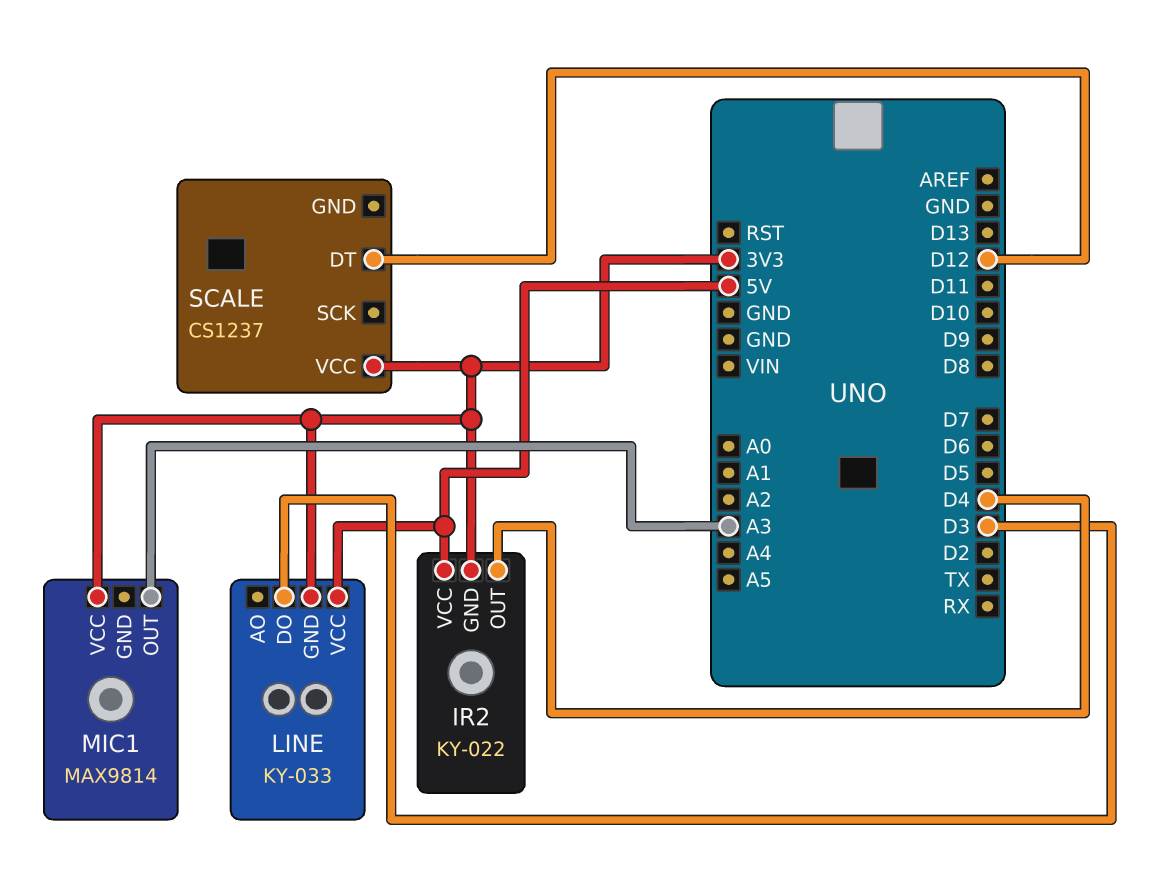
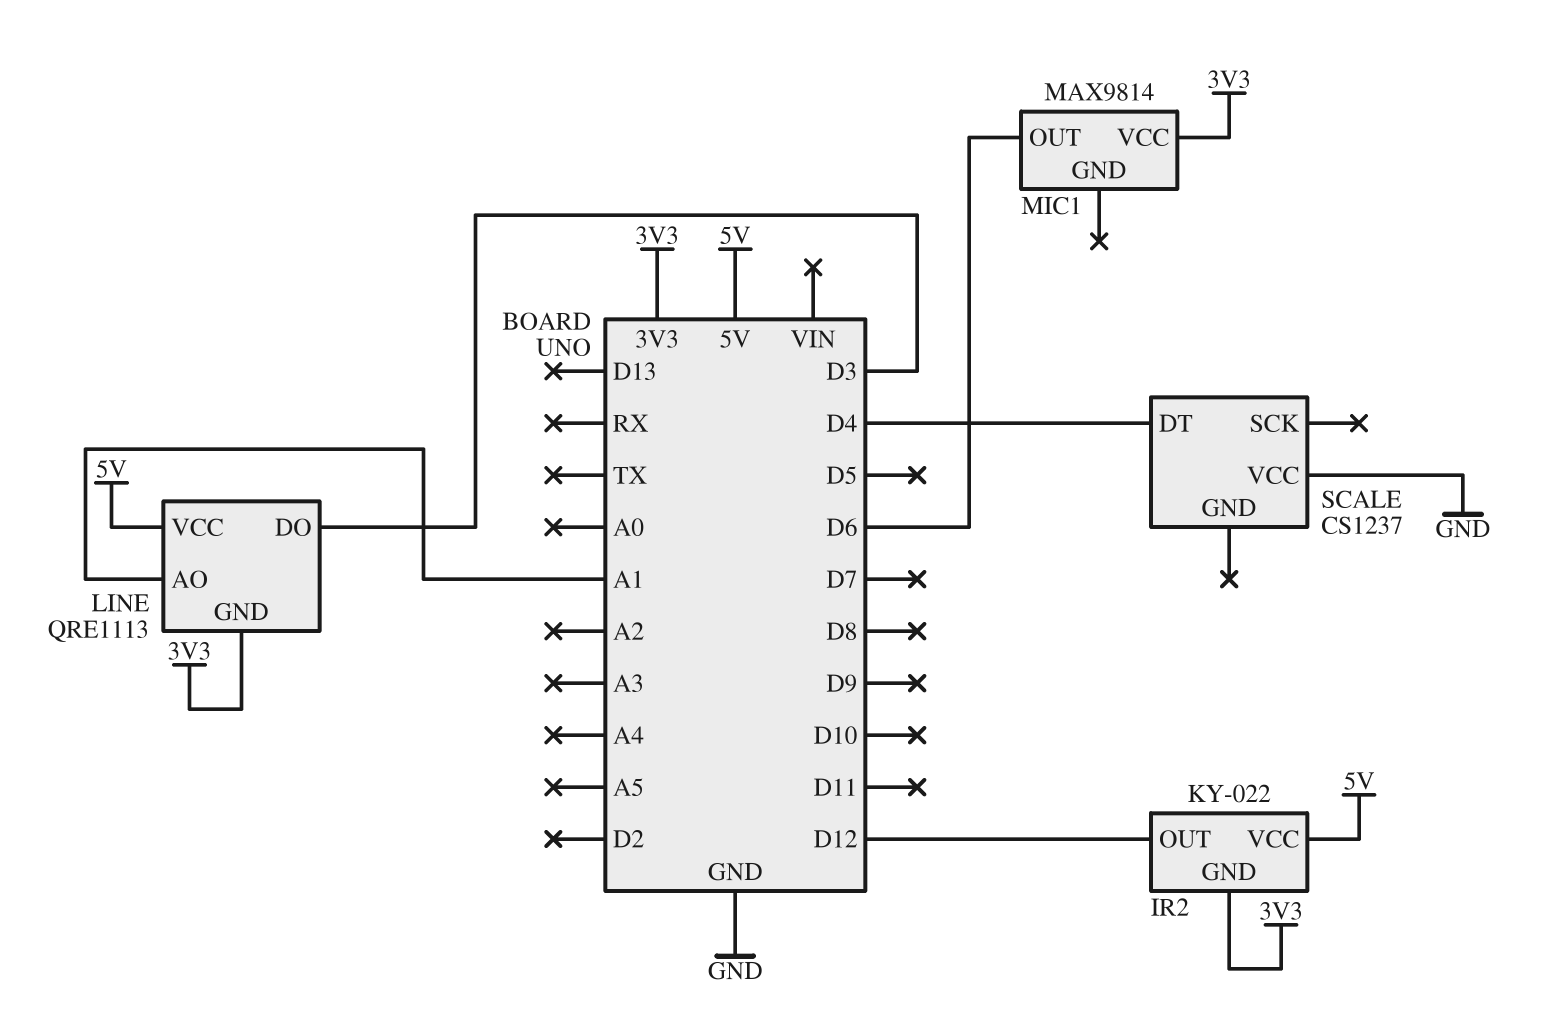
IR2 pin OUT: D4 -> D12
LINE: KY-033 -> QRE1113
LINE pin AO: none -> A1
MIC1 pin OUT: A3 -> D6
SCALE pin DT: D12 -> D4
SCALE pin VCC: 3V3 -> GND

